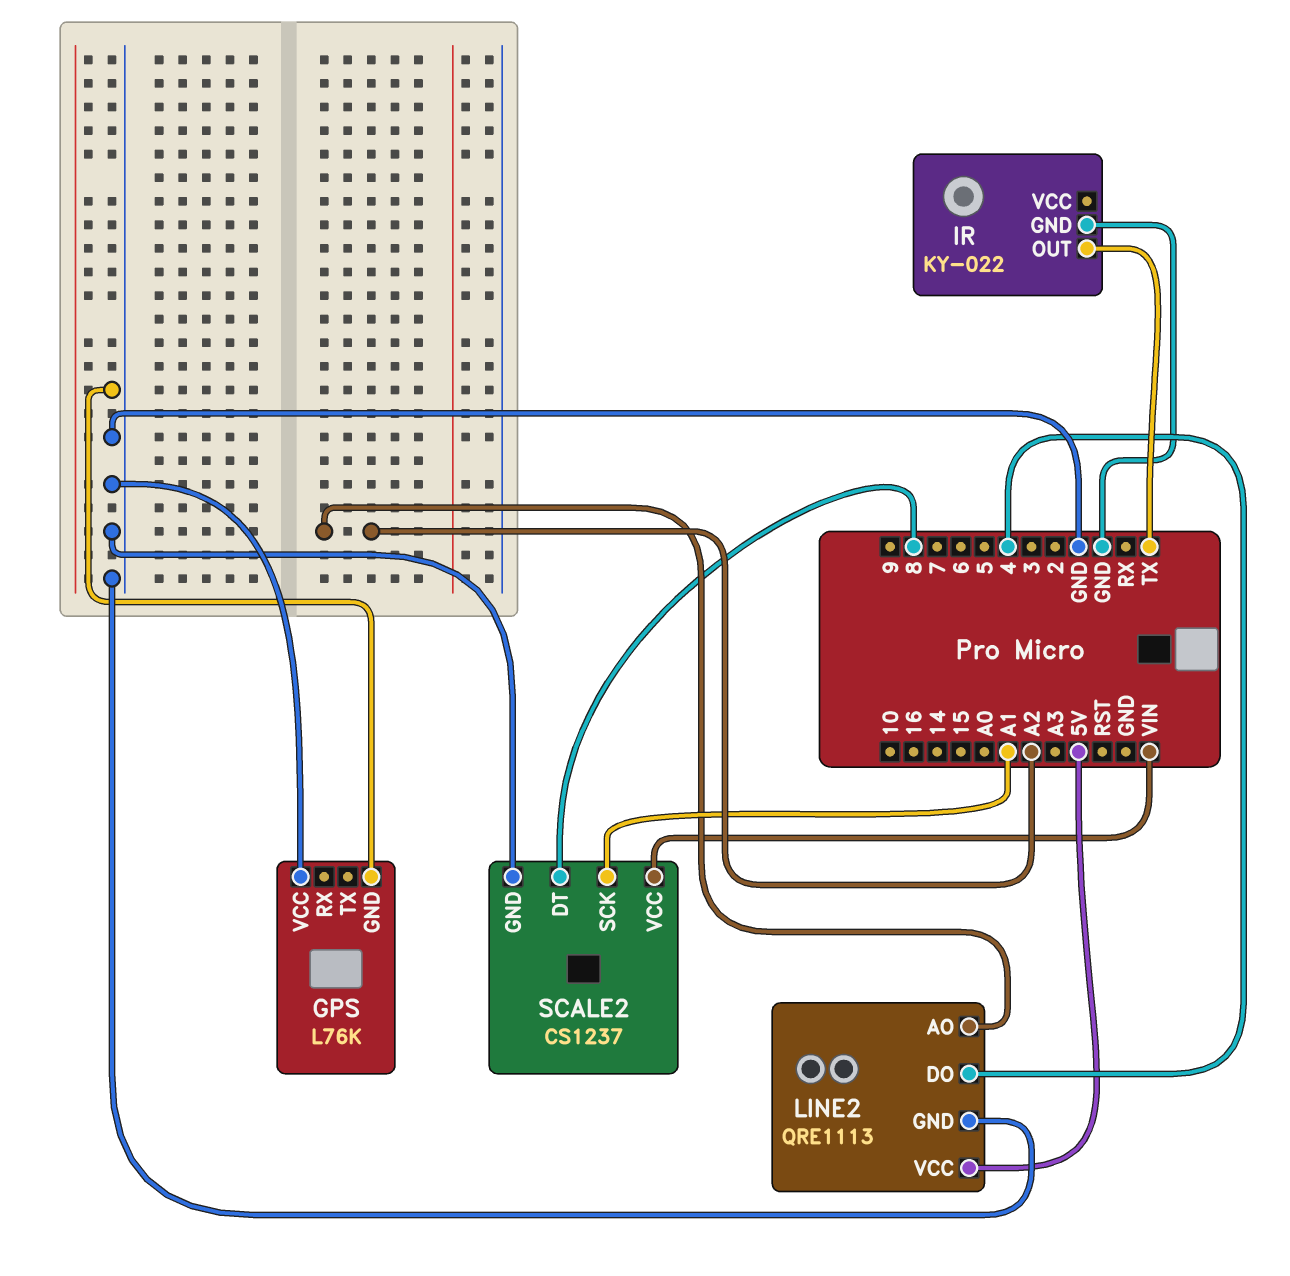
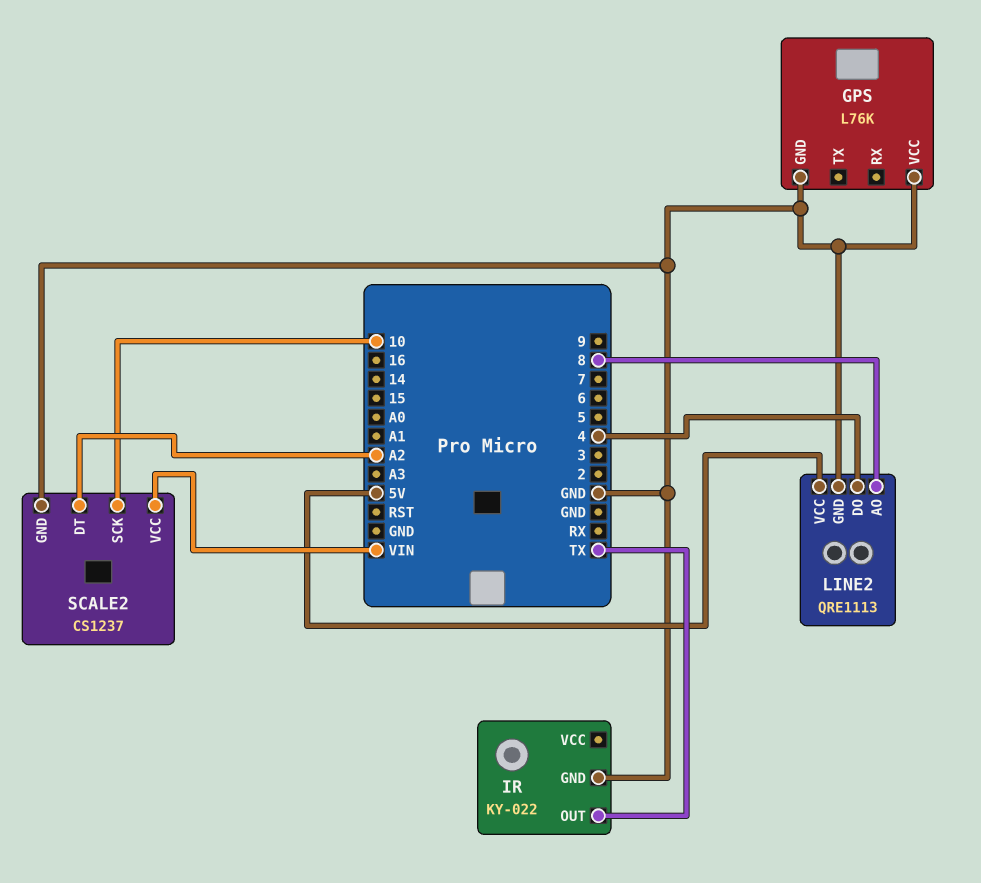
LINE2 pin AO: A2 -> 8
SCALE2 pin DT: 8 -> A2
SCALE2 pin SCK: A1 -> 10

